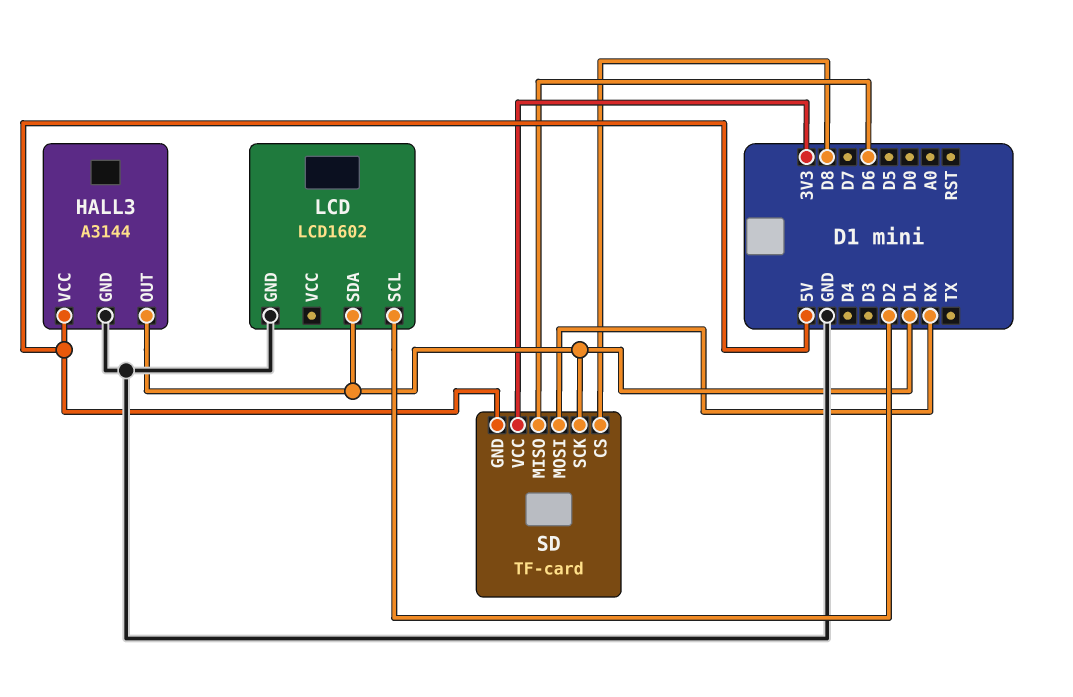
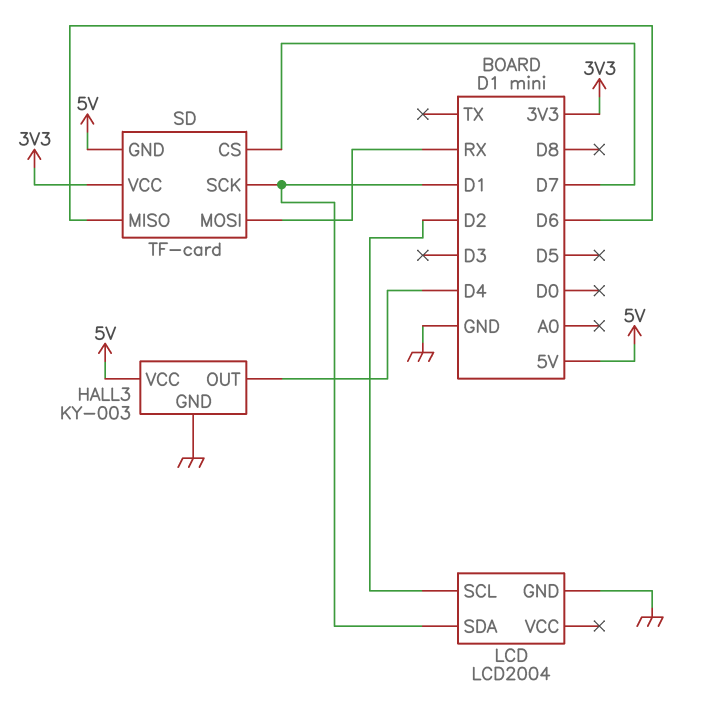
HALL3: A3144 -> KY-003
HALL3 pin OUT: D1 -> D4
LCD: LCD1602 -> LCD2004
SD pin CS: D8 -> D7

